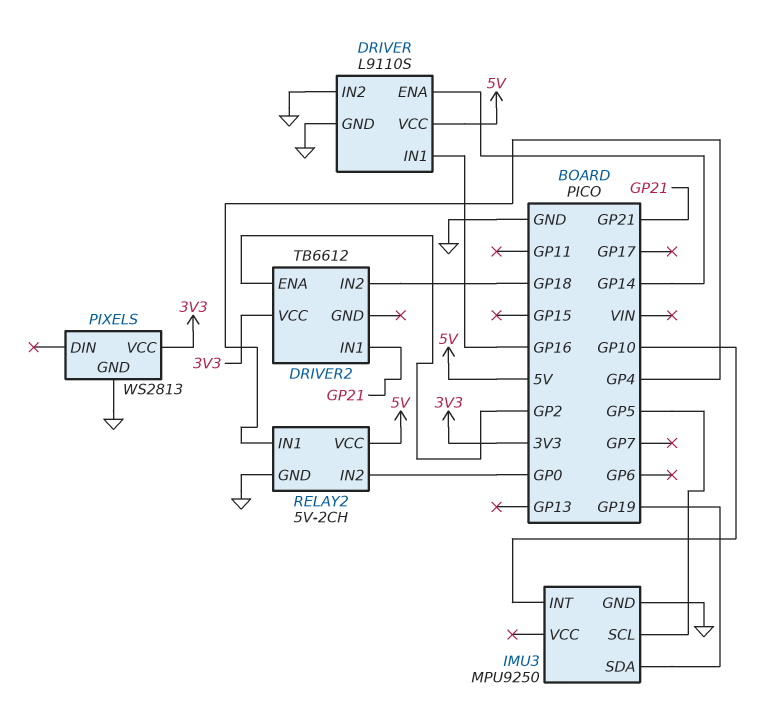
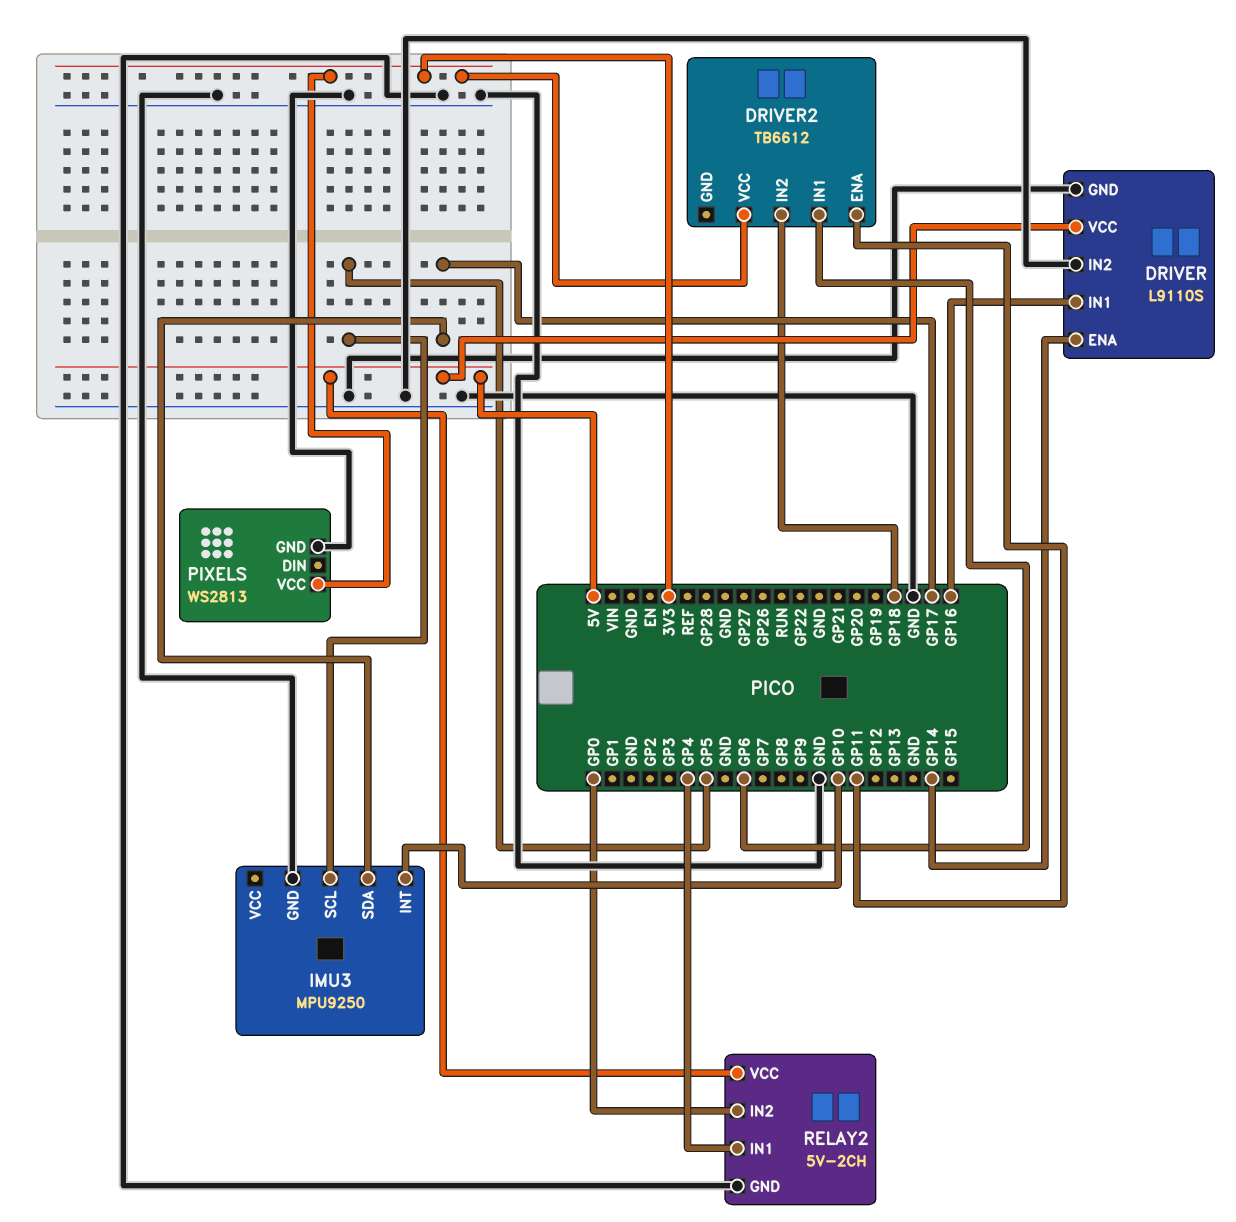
DRIVER2 pin ENA: GP2 -> GP11
DRIVER2 pin IN1: GP21 -> GP6
IMU3 pin SDA: GP19 -> GP17

